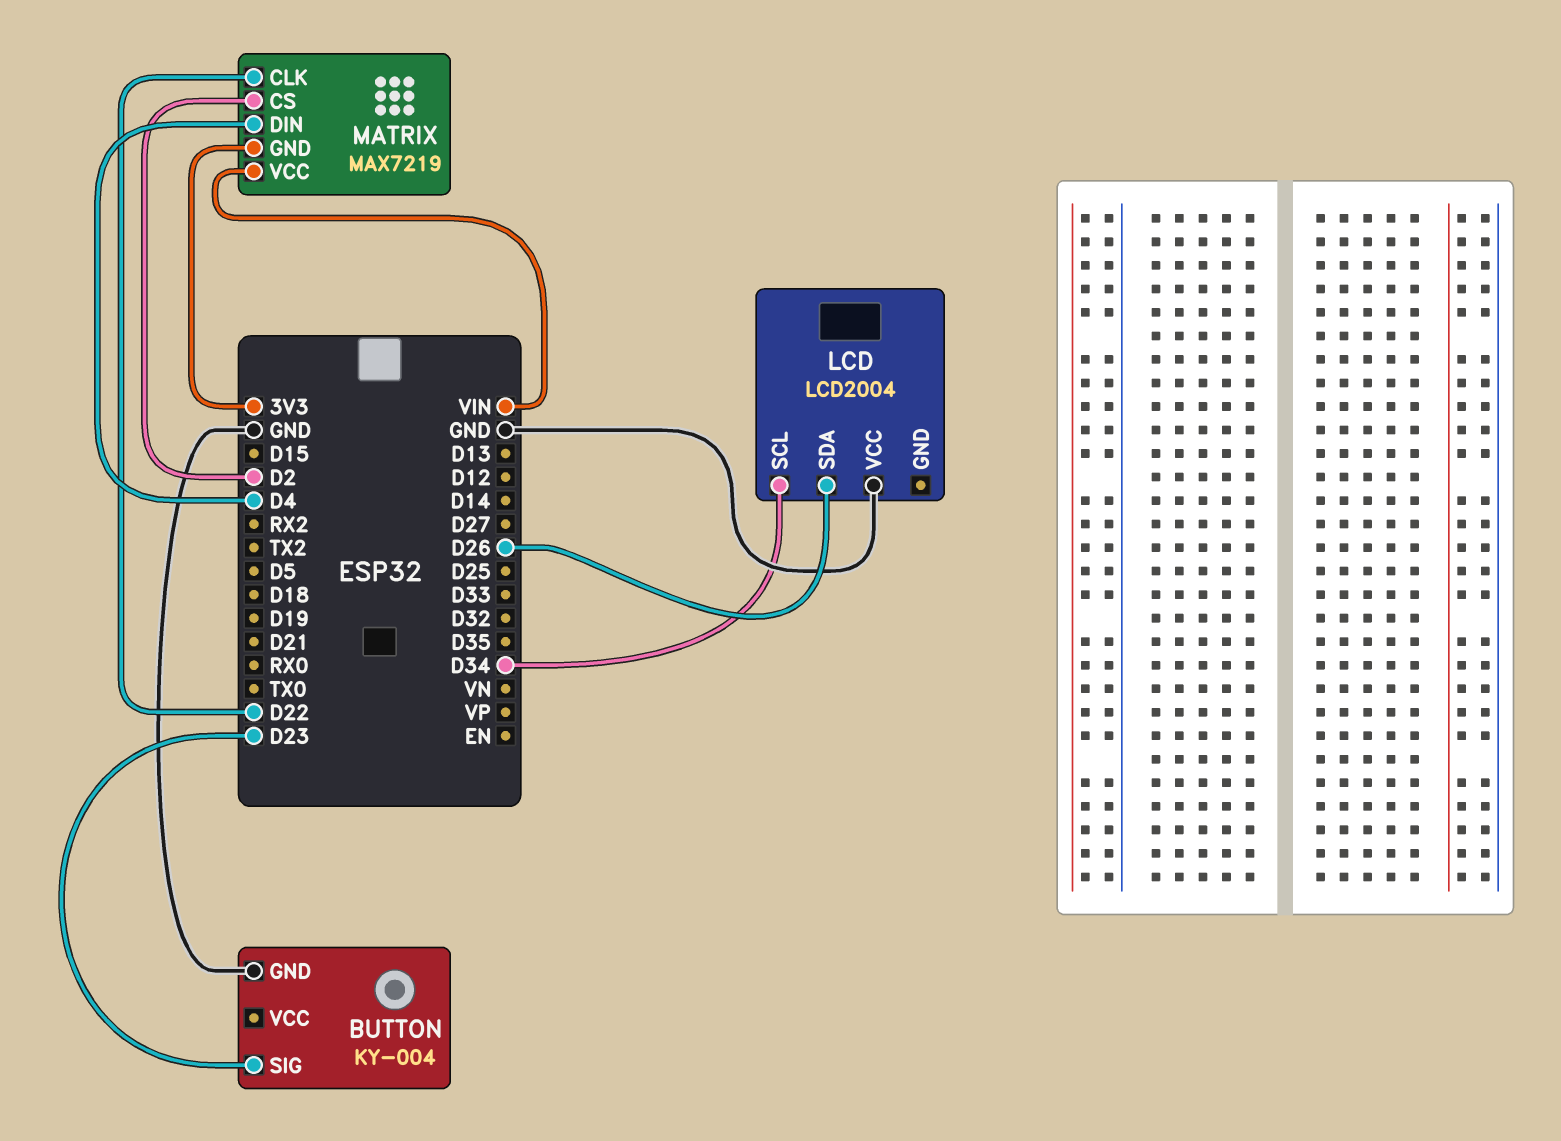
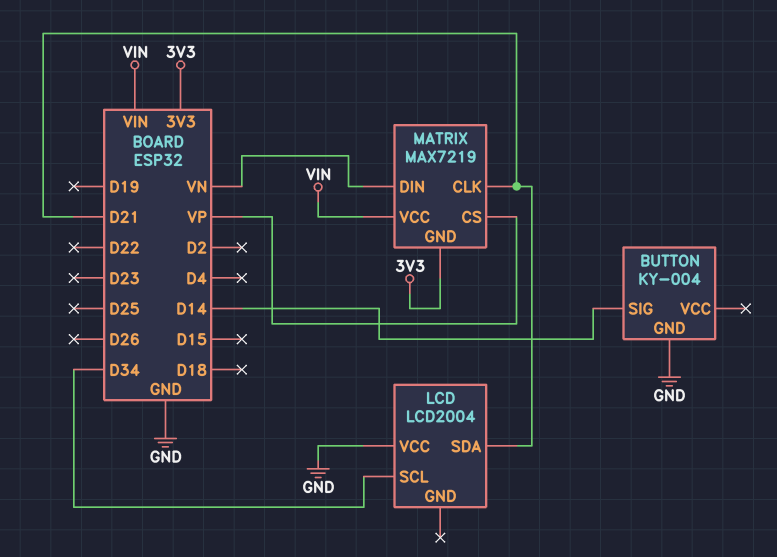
BUTTON pin SIG: D23 -> D14
LCD pin SDA: D26 -> D21
MATRIX pin CLK: D22 -> D21
MATRIX pin CS: D2 -> VP
MATRIX pin DIN: D4 -> VN

